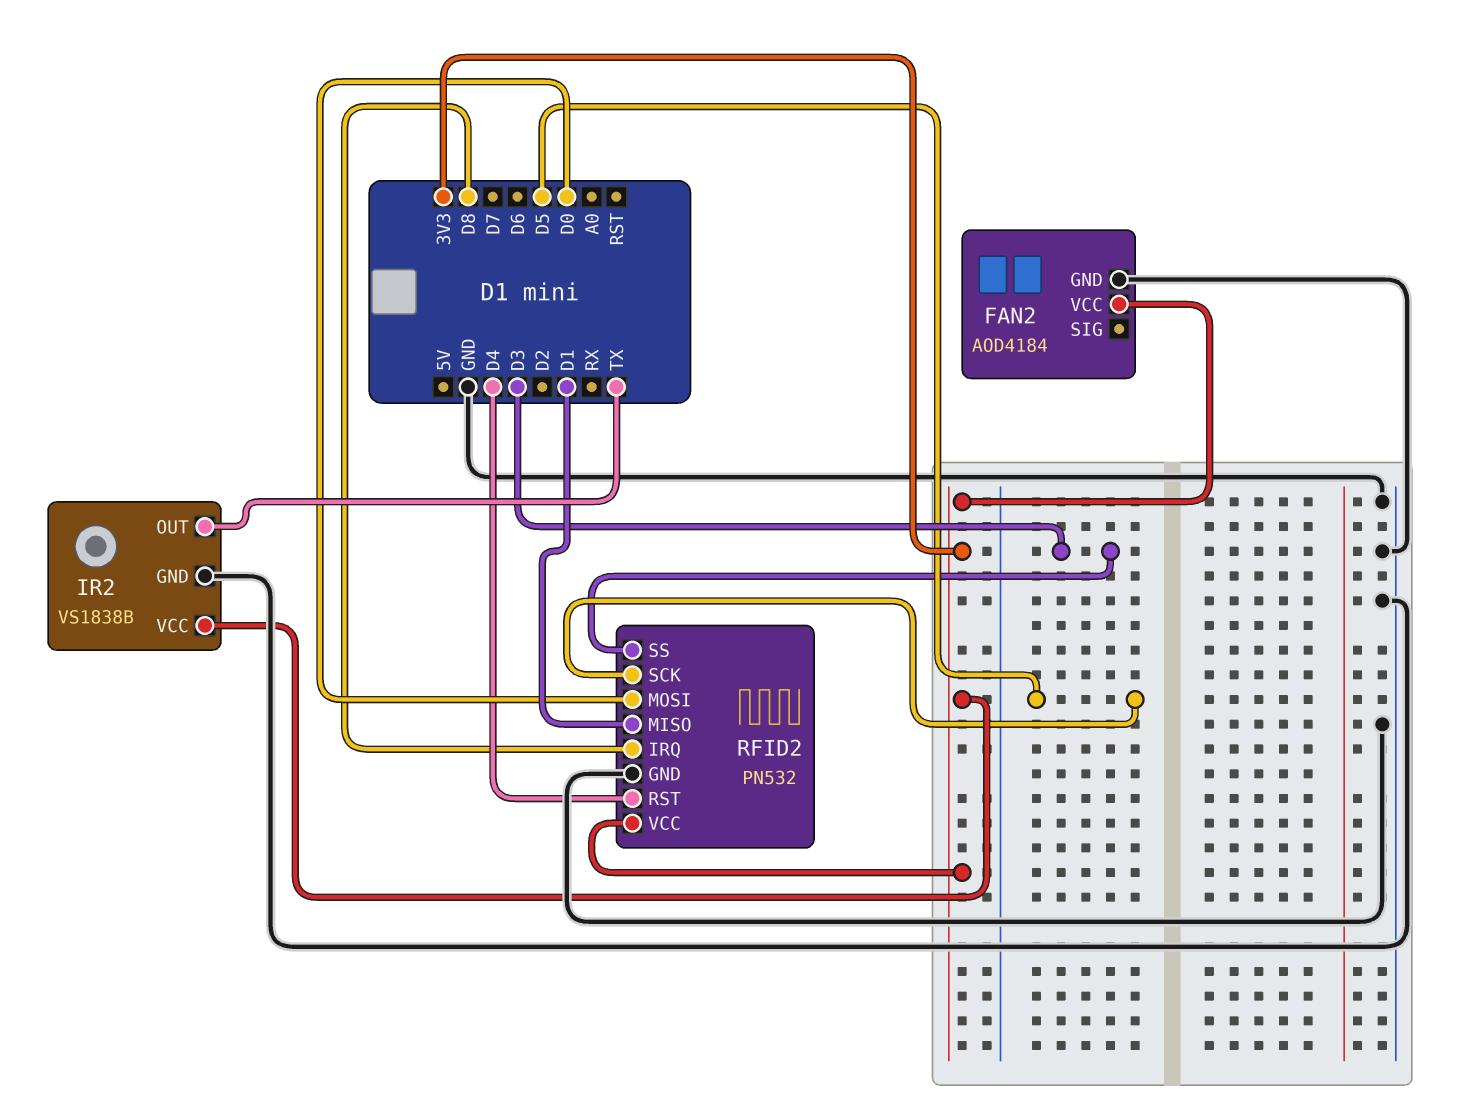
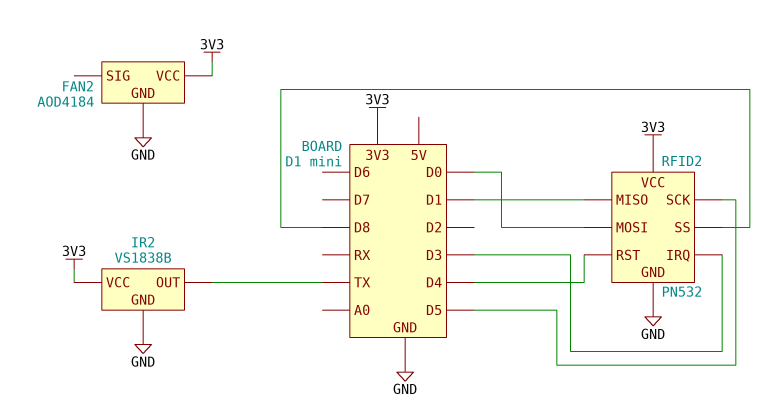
RFID2 pin IRQ: D8 -> D3
RFID2 pin SS: D3 -> D8

